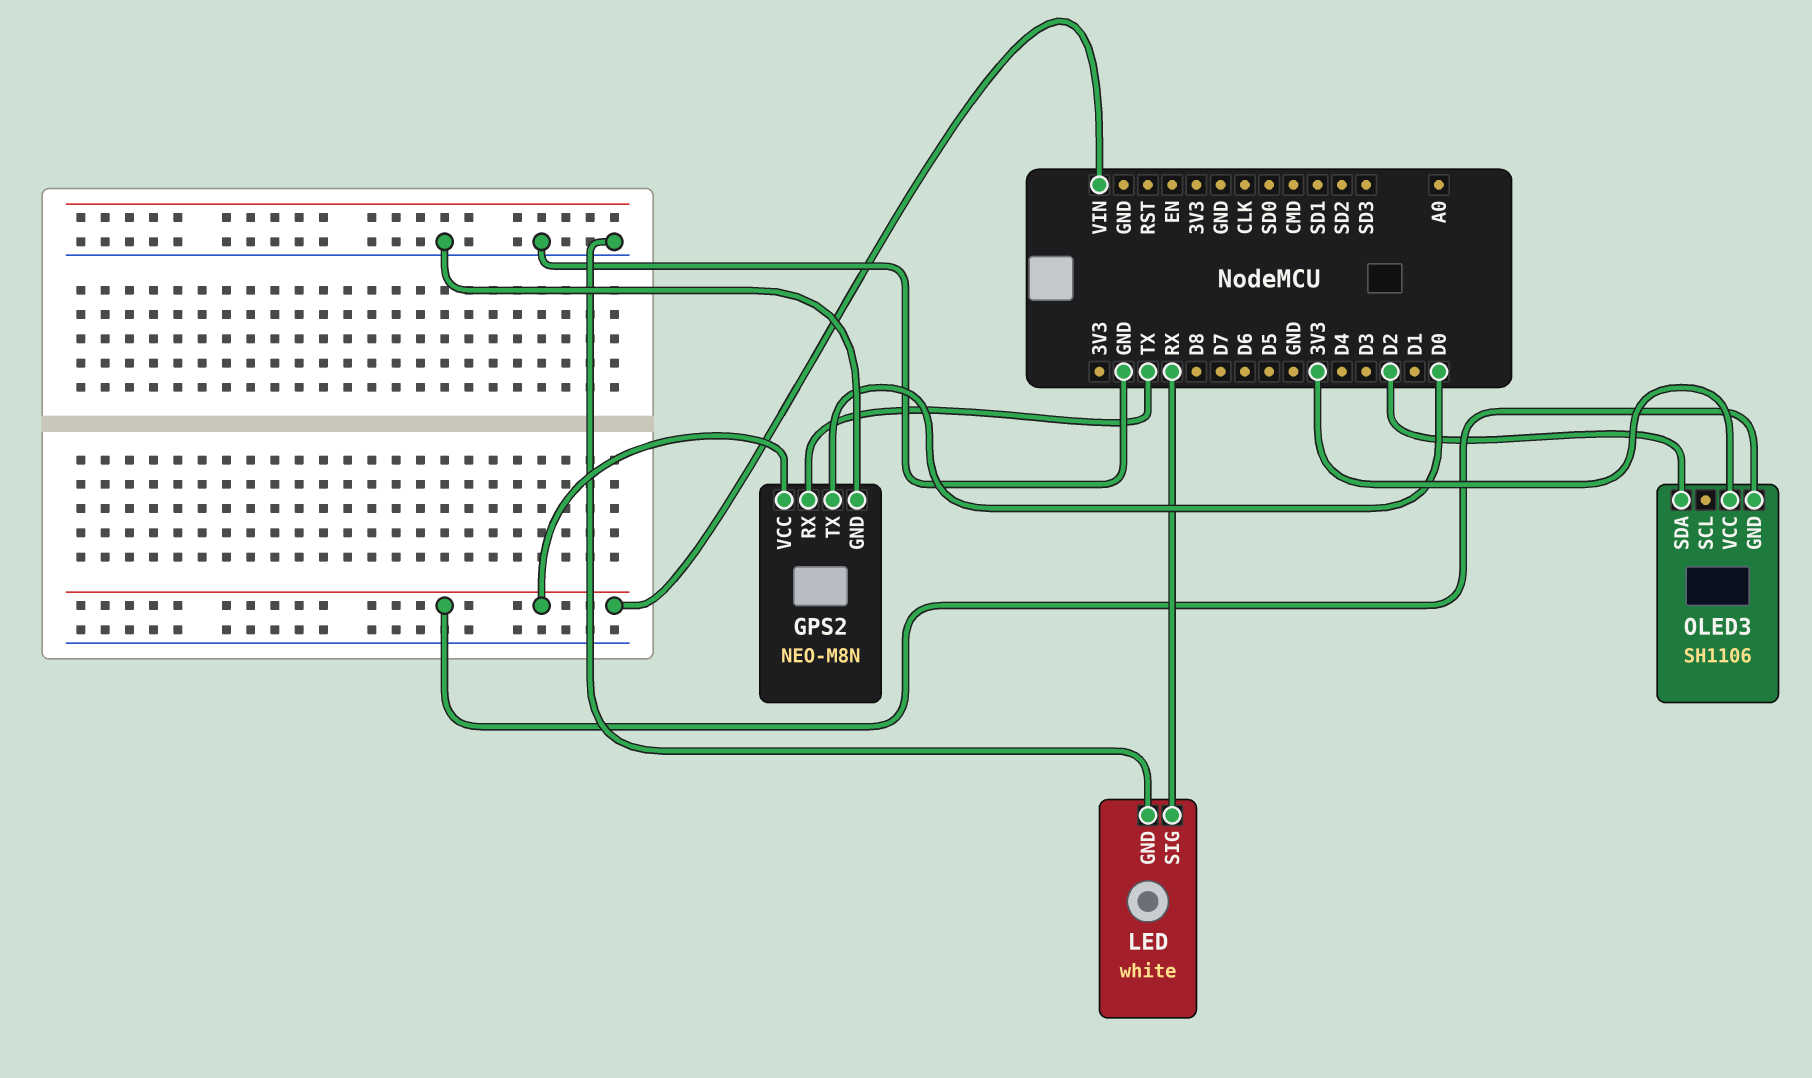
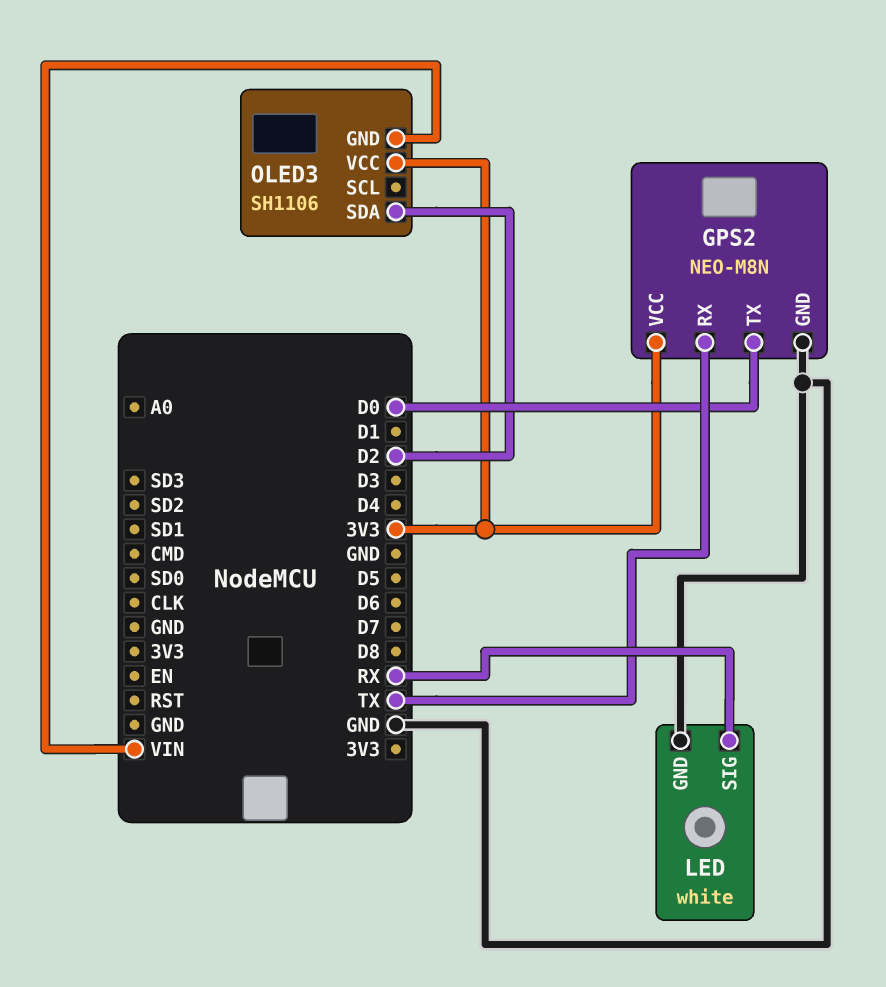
GPS2 pin VCC: VIN -> 3V3

